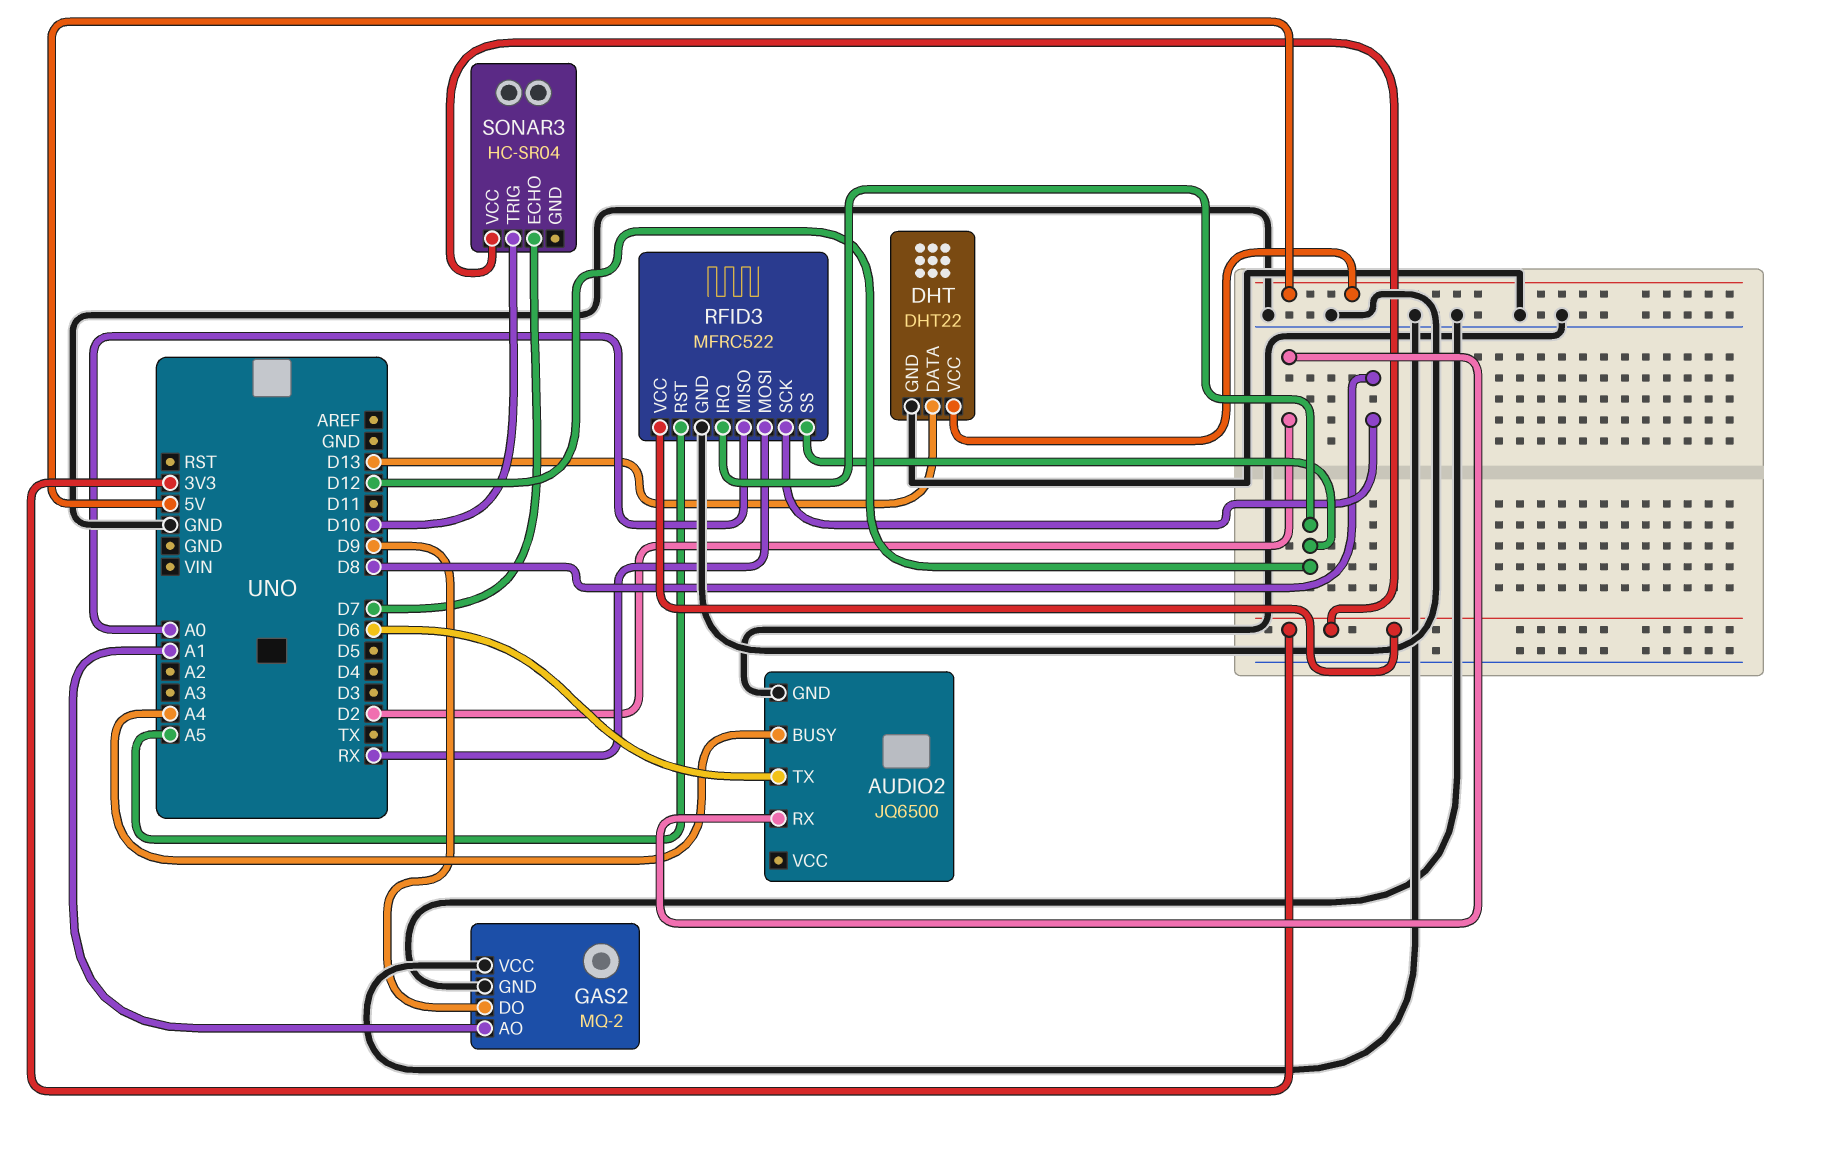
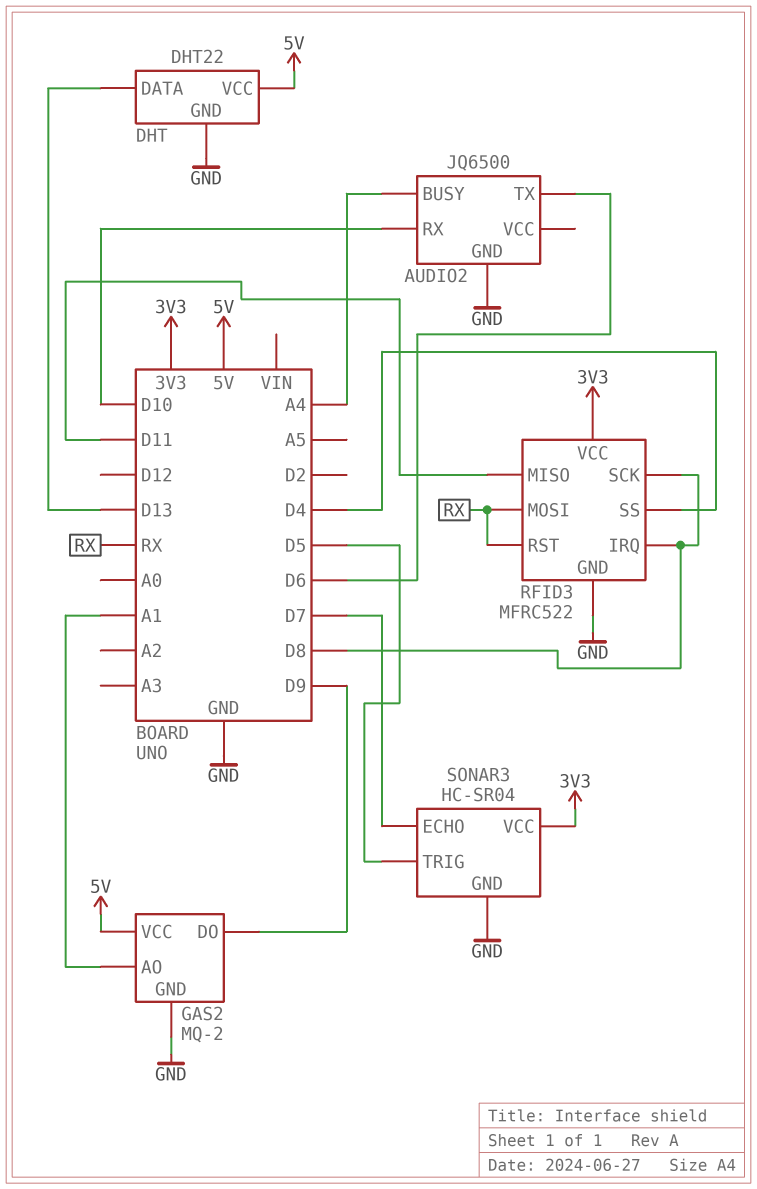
AUDIO2 pin RX: D2 -> D10
GAS2 pin VCC: GND -> 5V
RFID3 pin IRQ: D12 -> D8
RFID3 pin MISO: A0 -> D11
RFID3 pin RST: A5 -> RX
RFID3 pin SS: D12 -> D4
SONAR3 pin GND: none -> GND
SONAR3 pin TRIG: D10 -> D5

